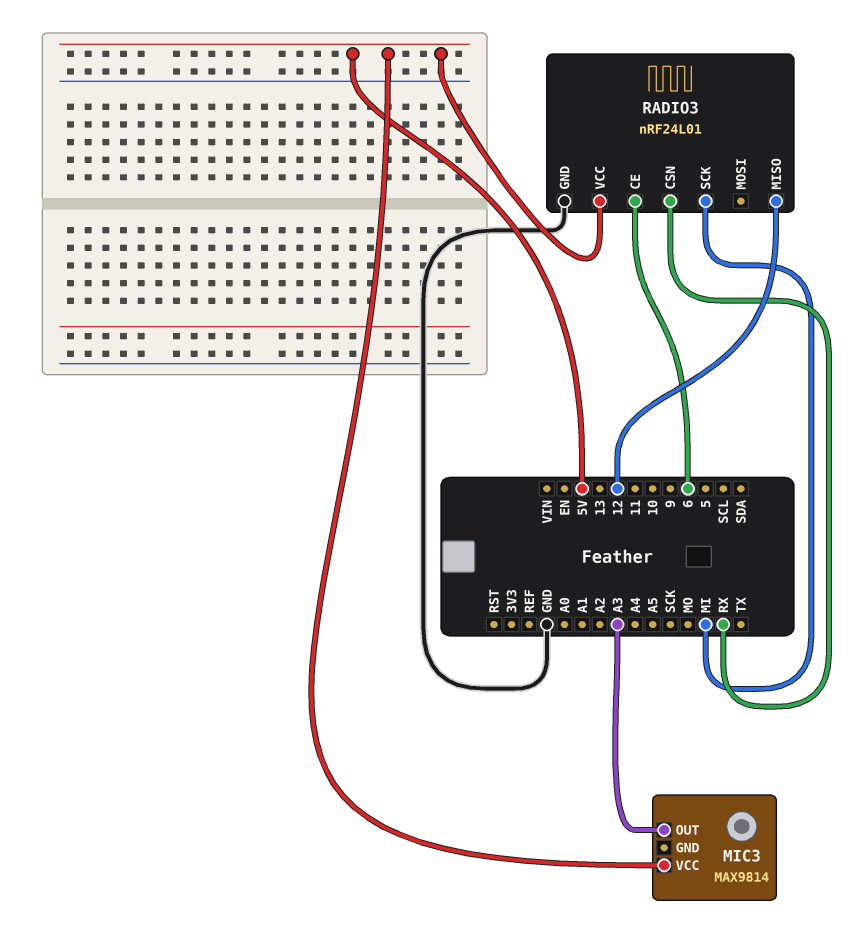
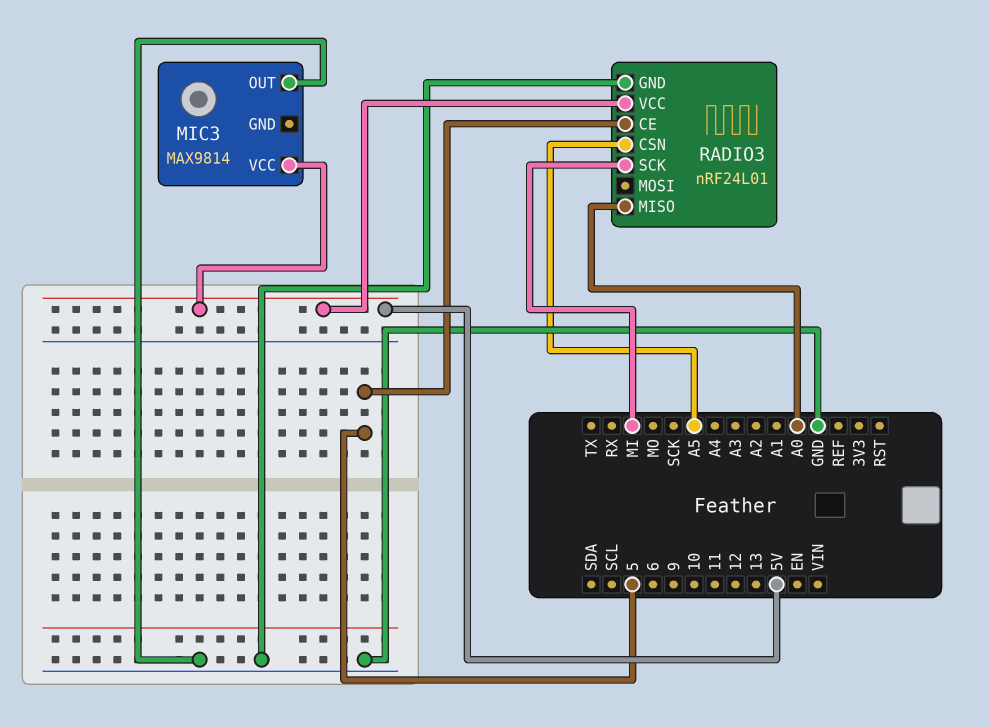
MIC3 pin OUT: A3 -> GND
RADIO3 pin CE: 6 -> 5
RADIO3 pin CSN: RX -> A5
RADIO3 pin MISO: 12 -> A0

